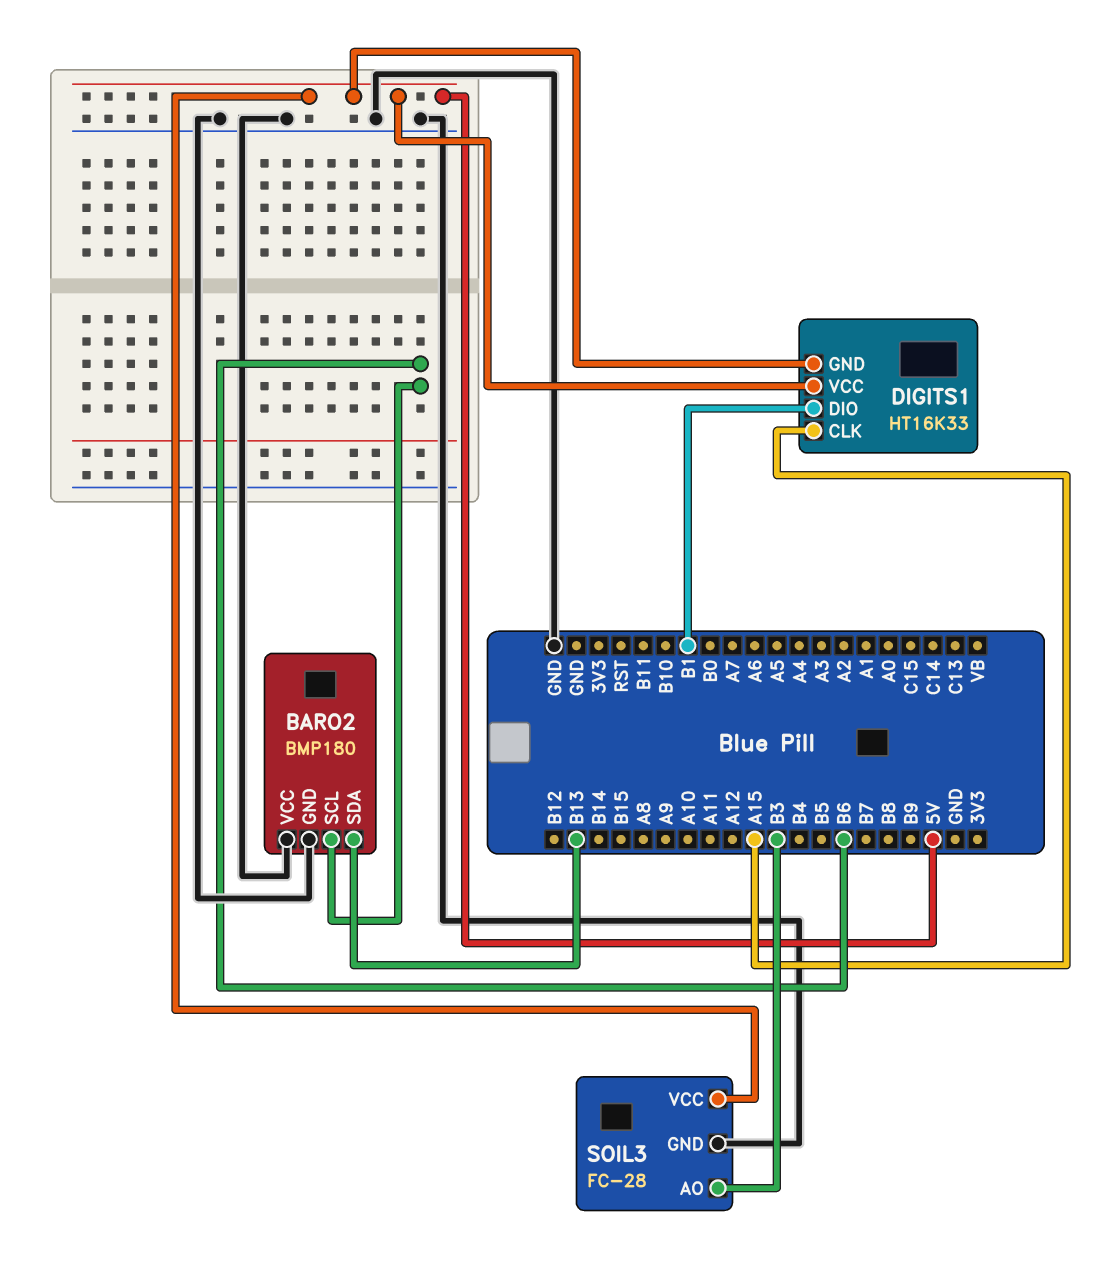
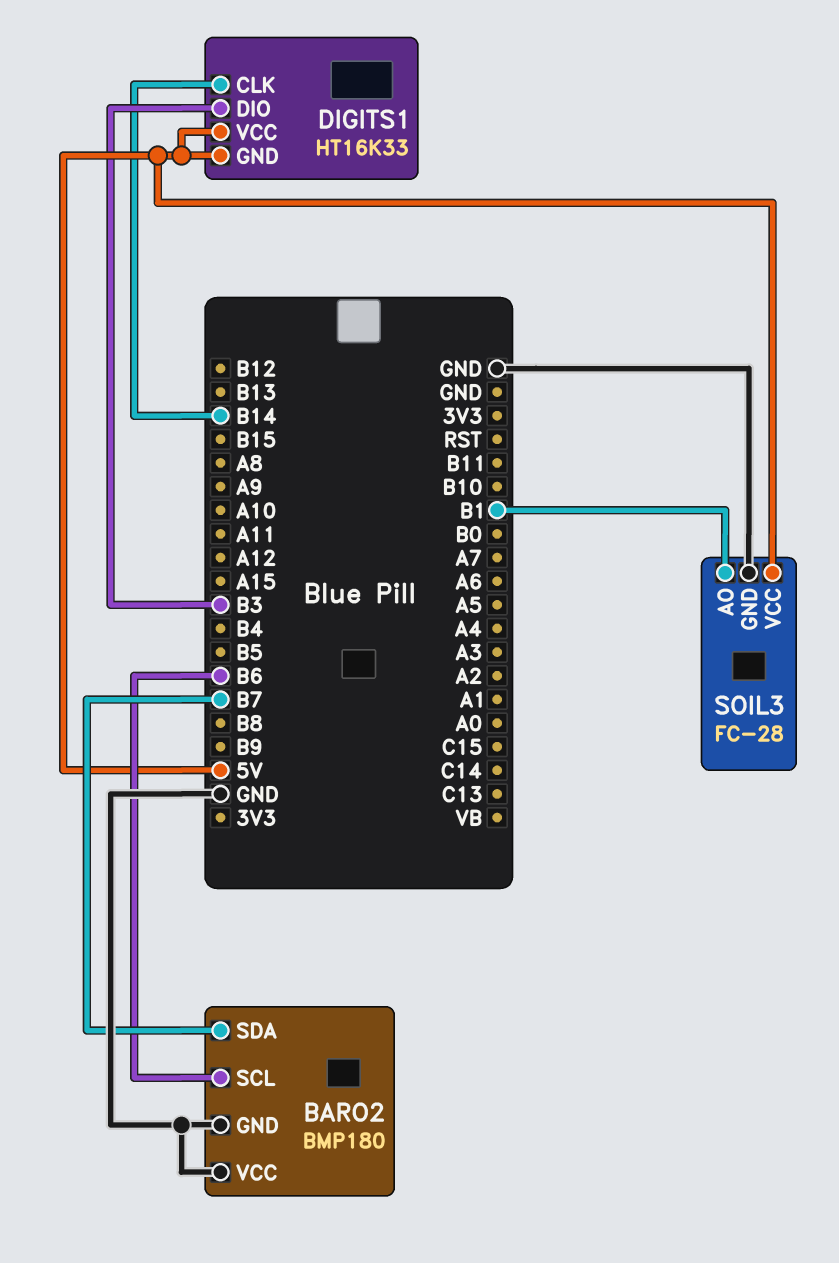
BARO2 pin SDA: B13 -> B7
DIGITS1 pin CLK: A15 -> B14
DIGITS1 pin DIO: B1 -> B3
SOIL3 pin AO: B3 -> B1

